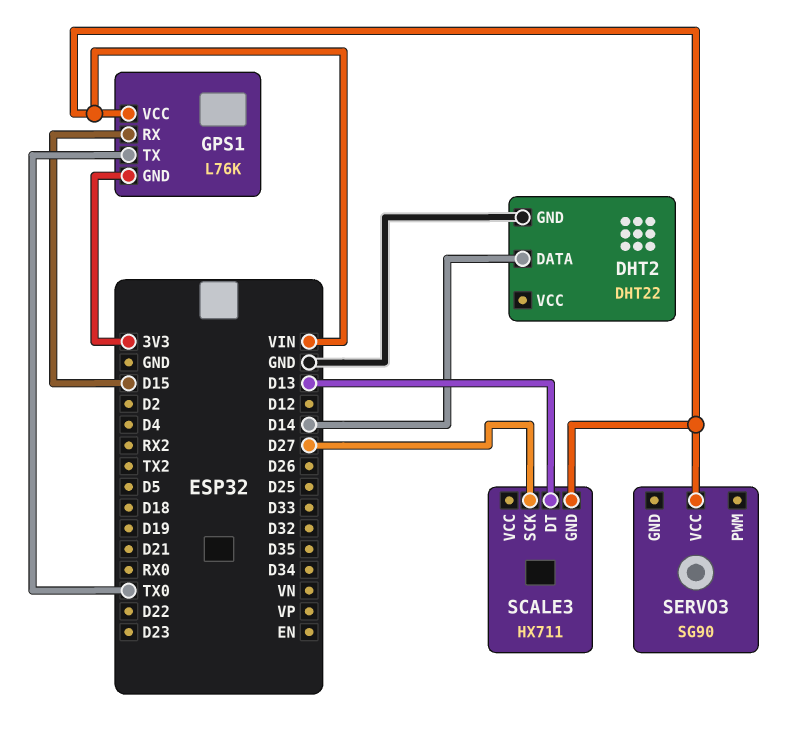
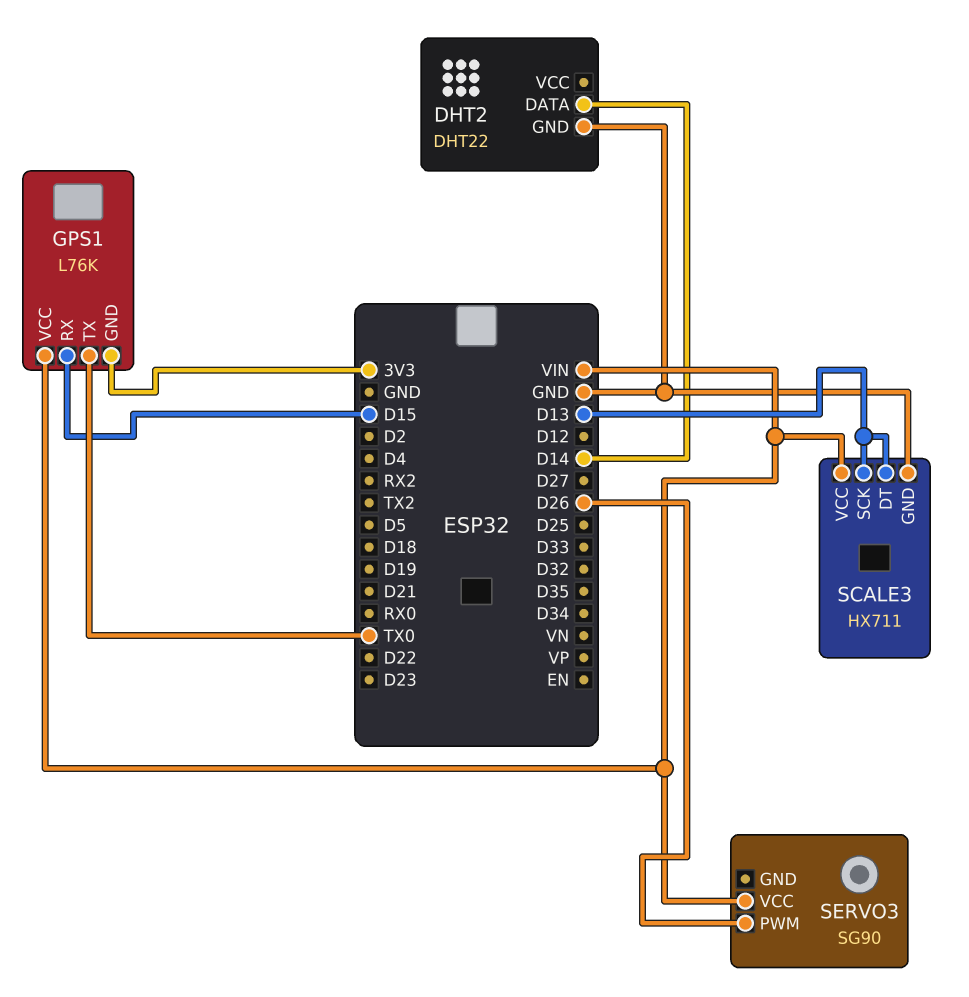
SCALE3 pin GND: VIN -> GND
SCALE3 pin SCK: D27 -> D13
SCALE3 pin VCC: none -> VIN
SERVO3 pin PWM: none -> D26

